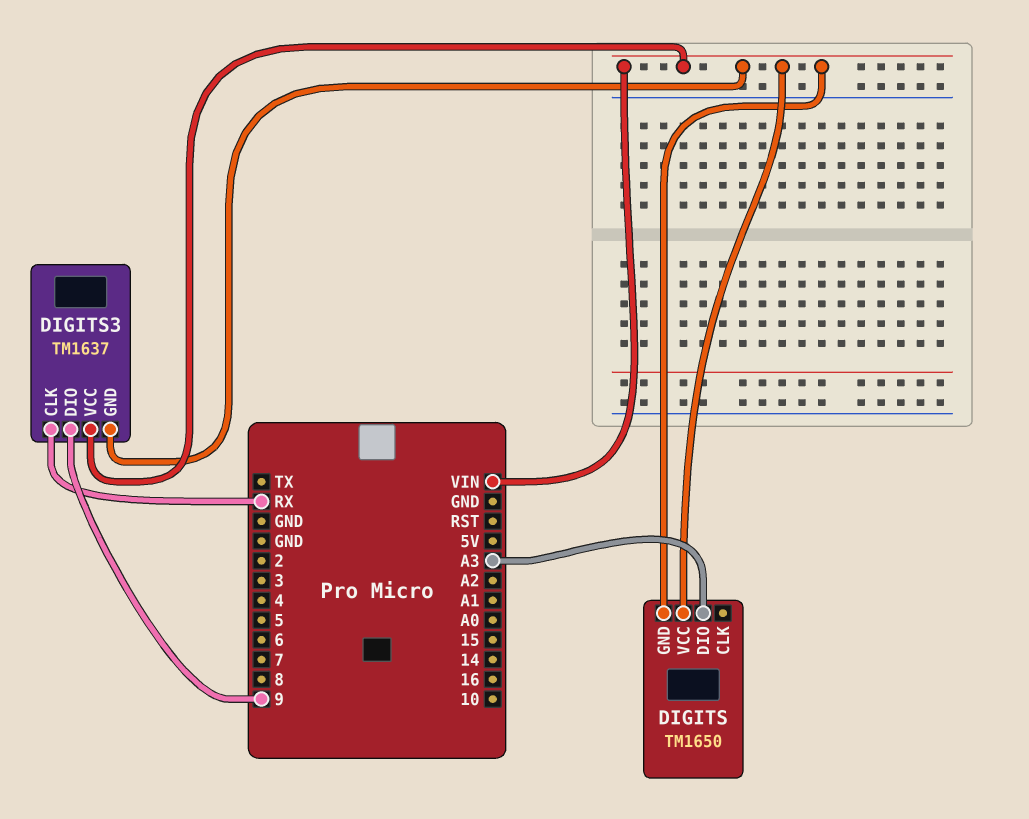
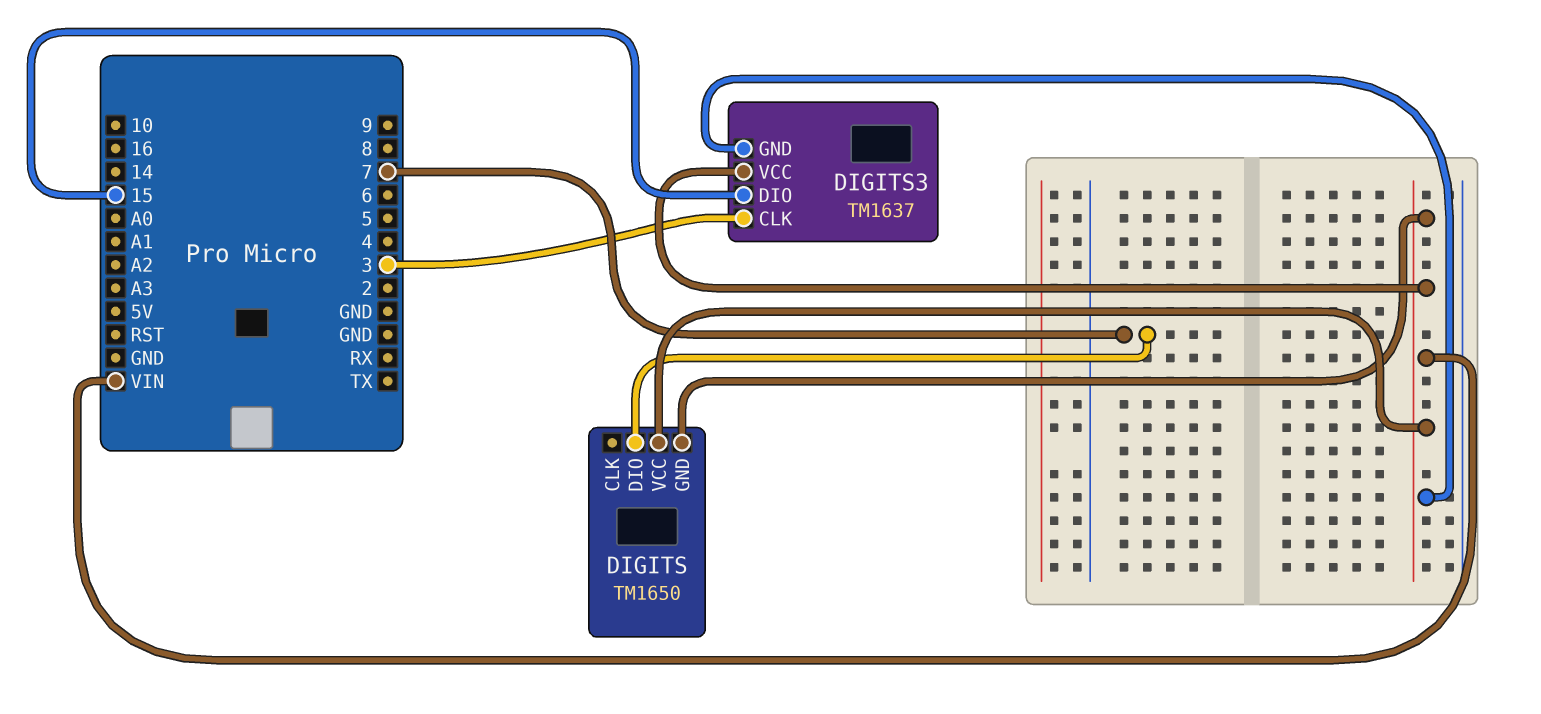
DIGITS pin DIO: A3 -> 7
DIGITS3 pin CLK: RX -> 3
DIGITS3 pin DIO: 9 -> 15

